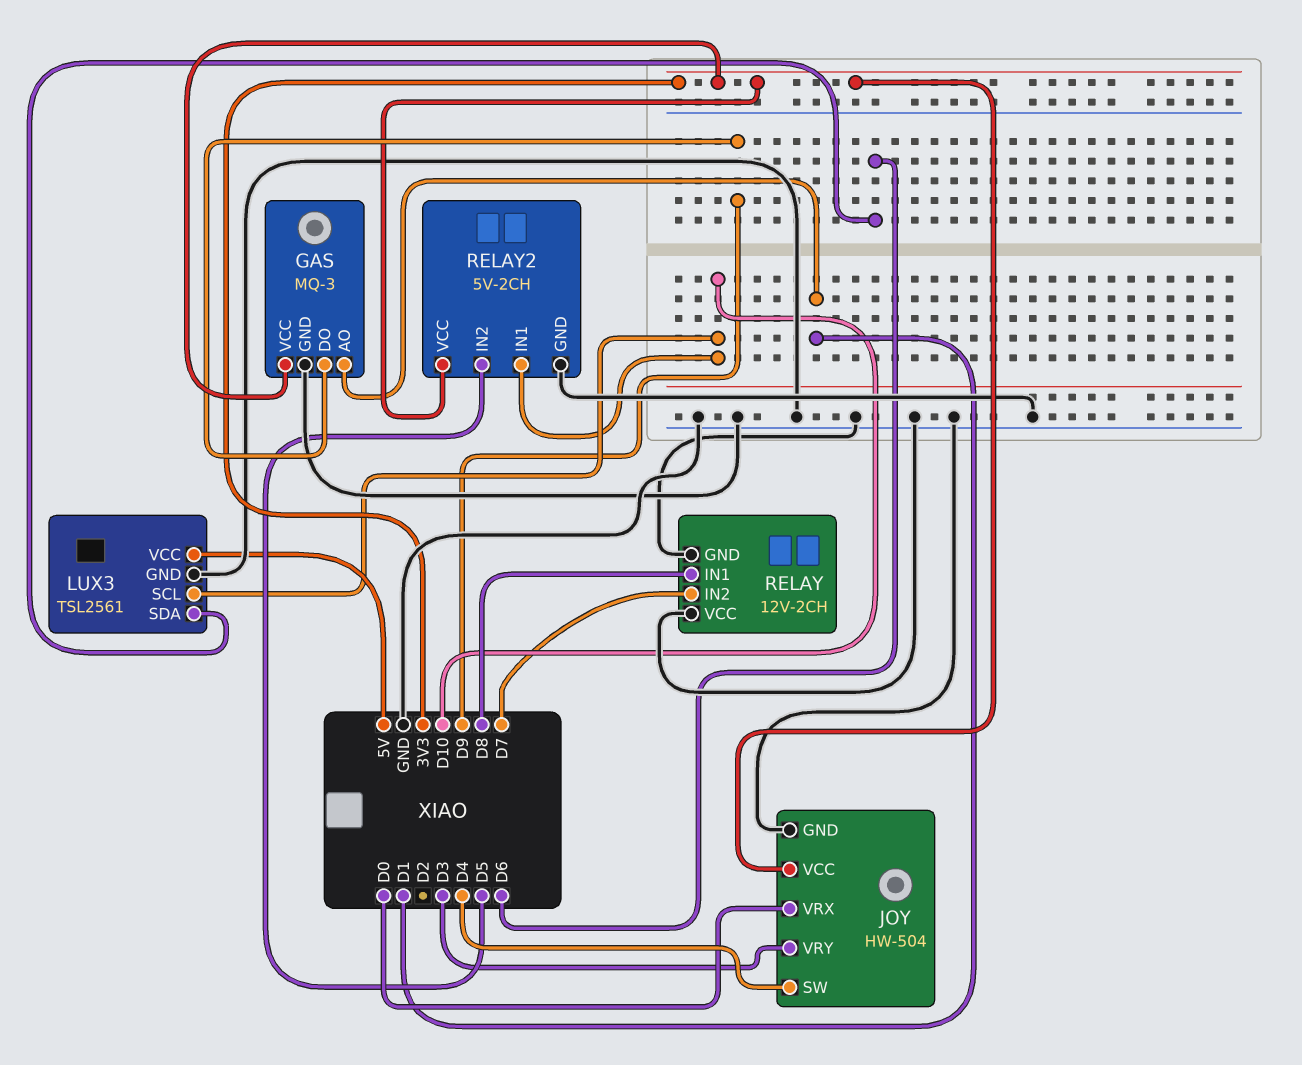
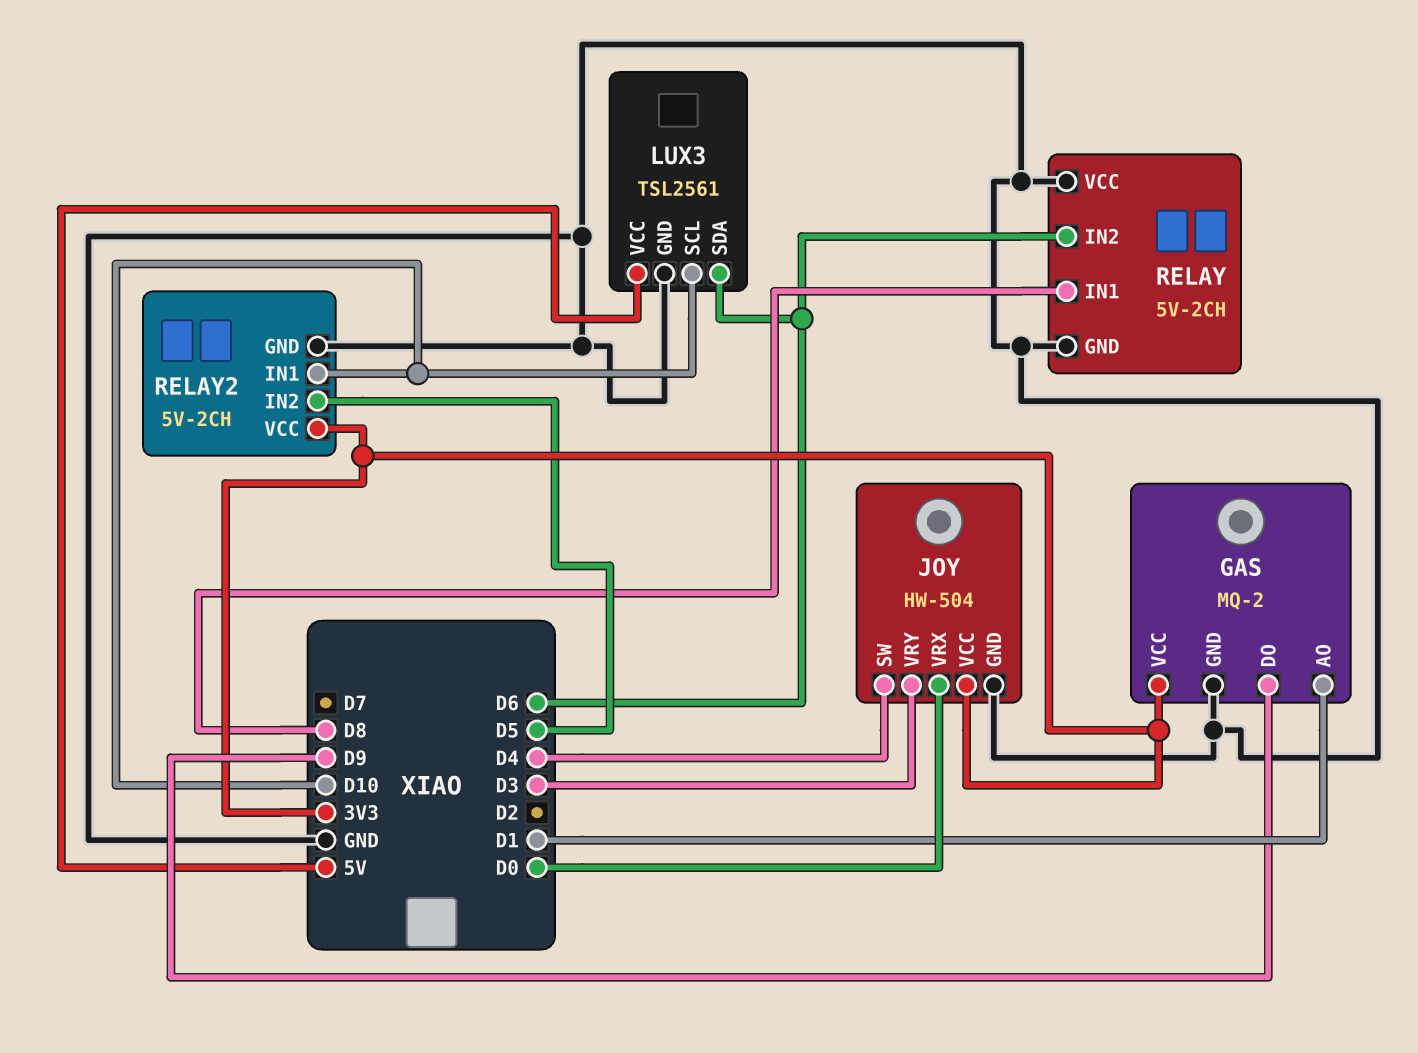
GAS: MQ-3 -> MQ-2
RELAY: 12V-2CH -> 5V-2CH
RELAY pin IN2: D7 -> D6

